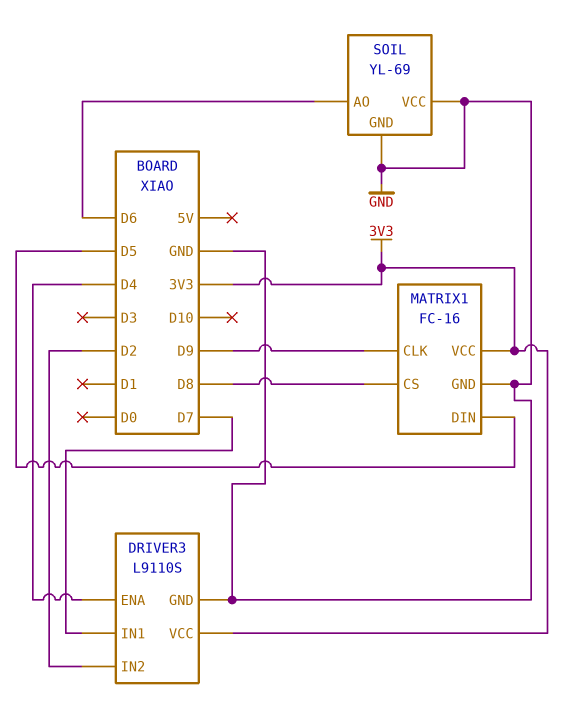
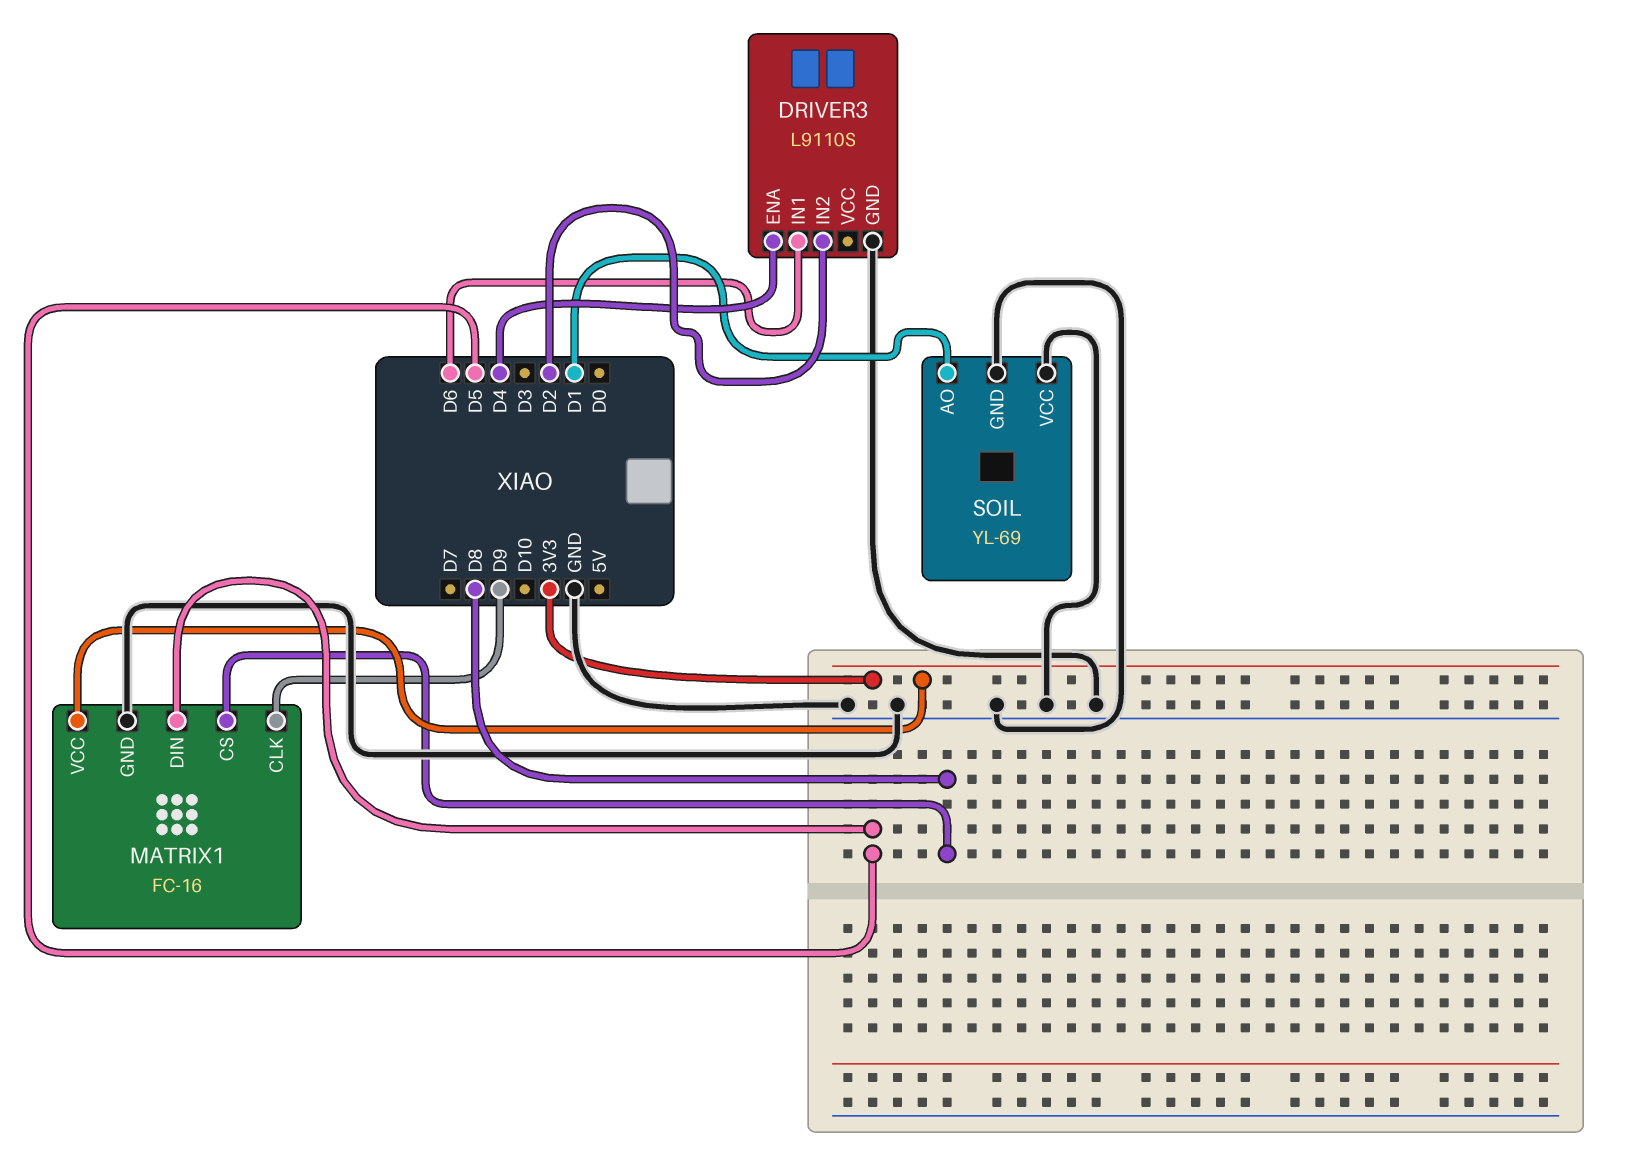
DRIVER3 pin IN1: D7 -> D6
DRIVER3 pin VCC: 3V3 -> none
SOIL pin AO: D6 -> D1

